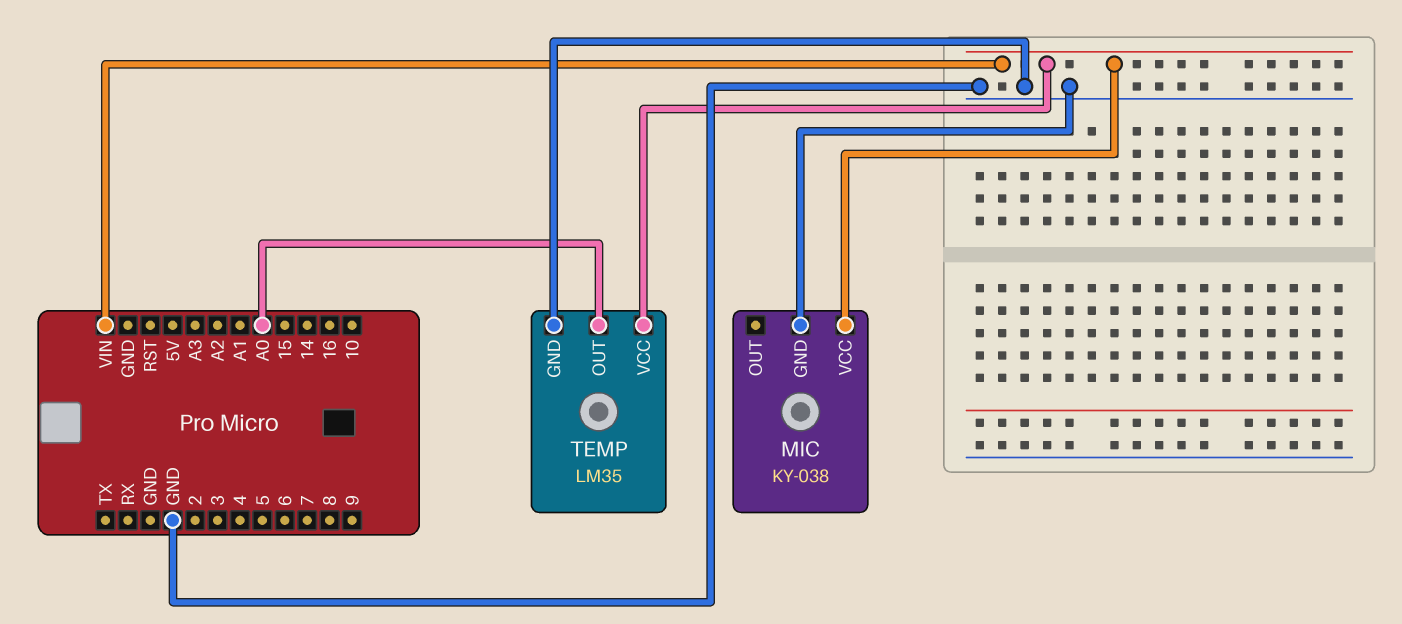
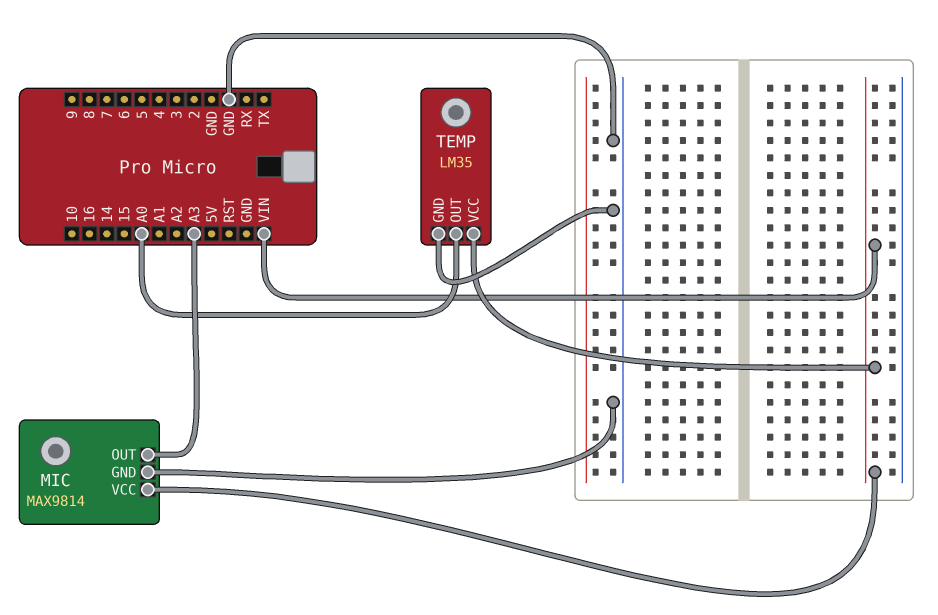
MIC: KY-038 -> MAX9814
MIC pin OUT: none -> A3

